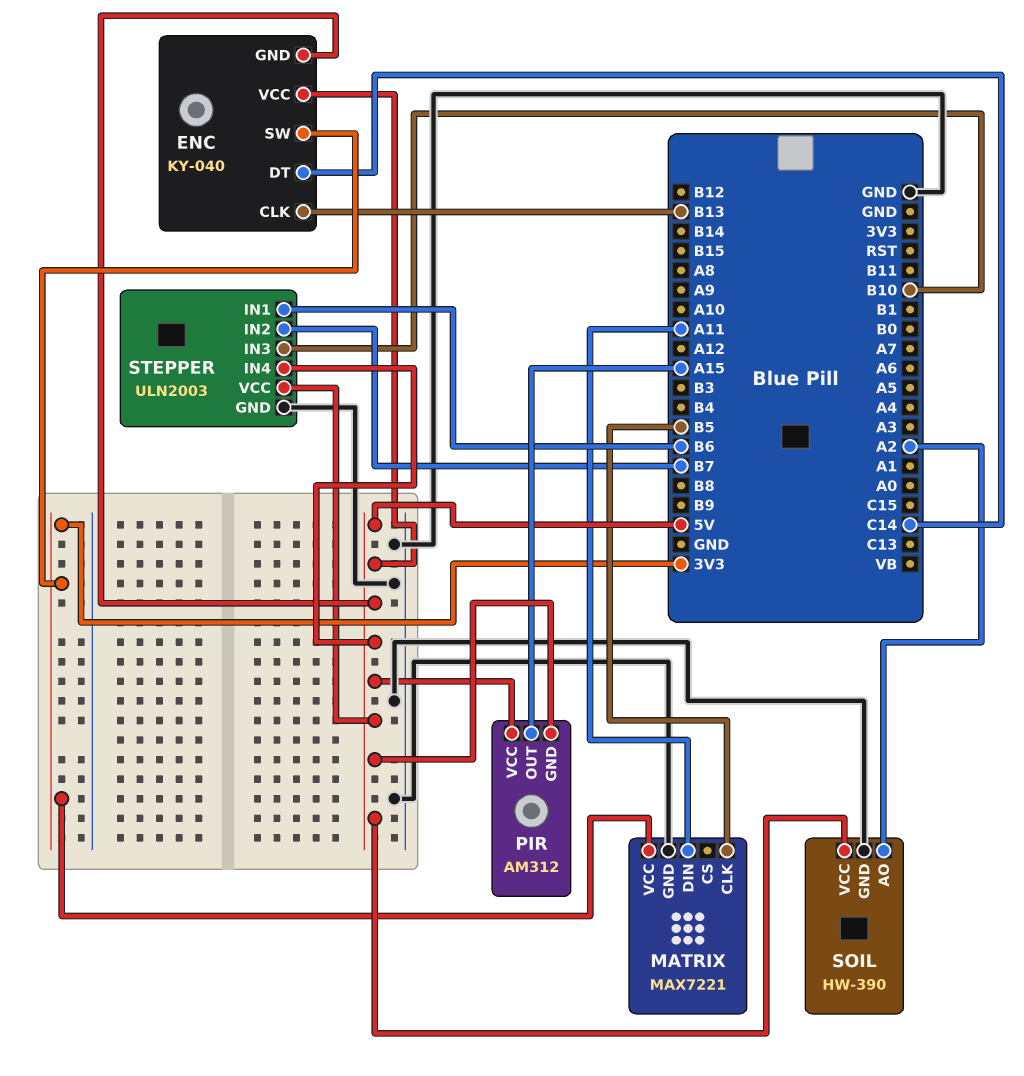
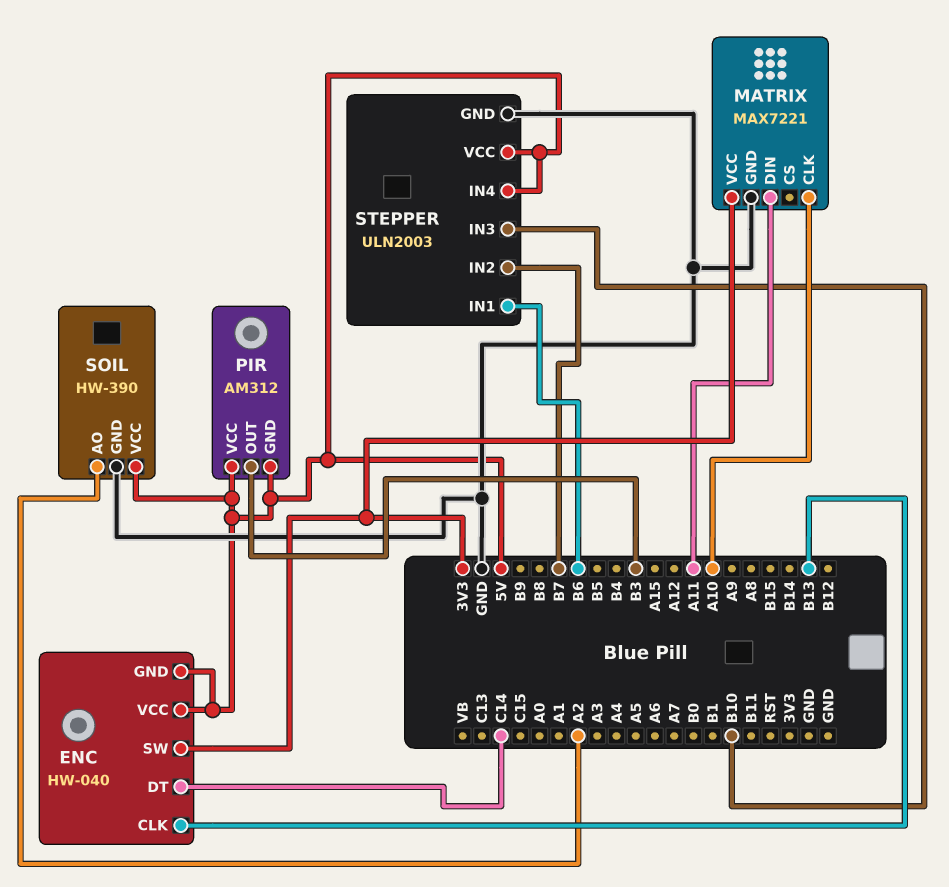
ENC: KY-040 -> HW-040
MATRIX pin CLK: B5 -> A10
PIR pin OUT: A15 -> B3

